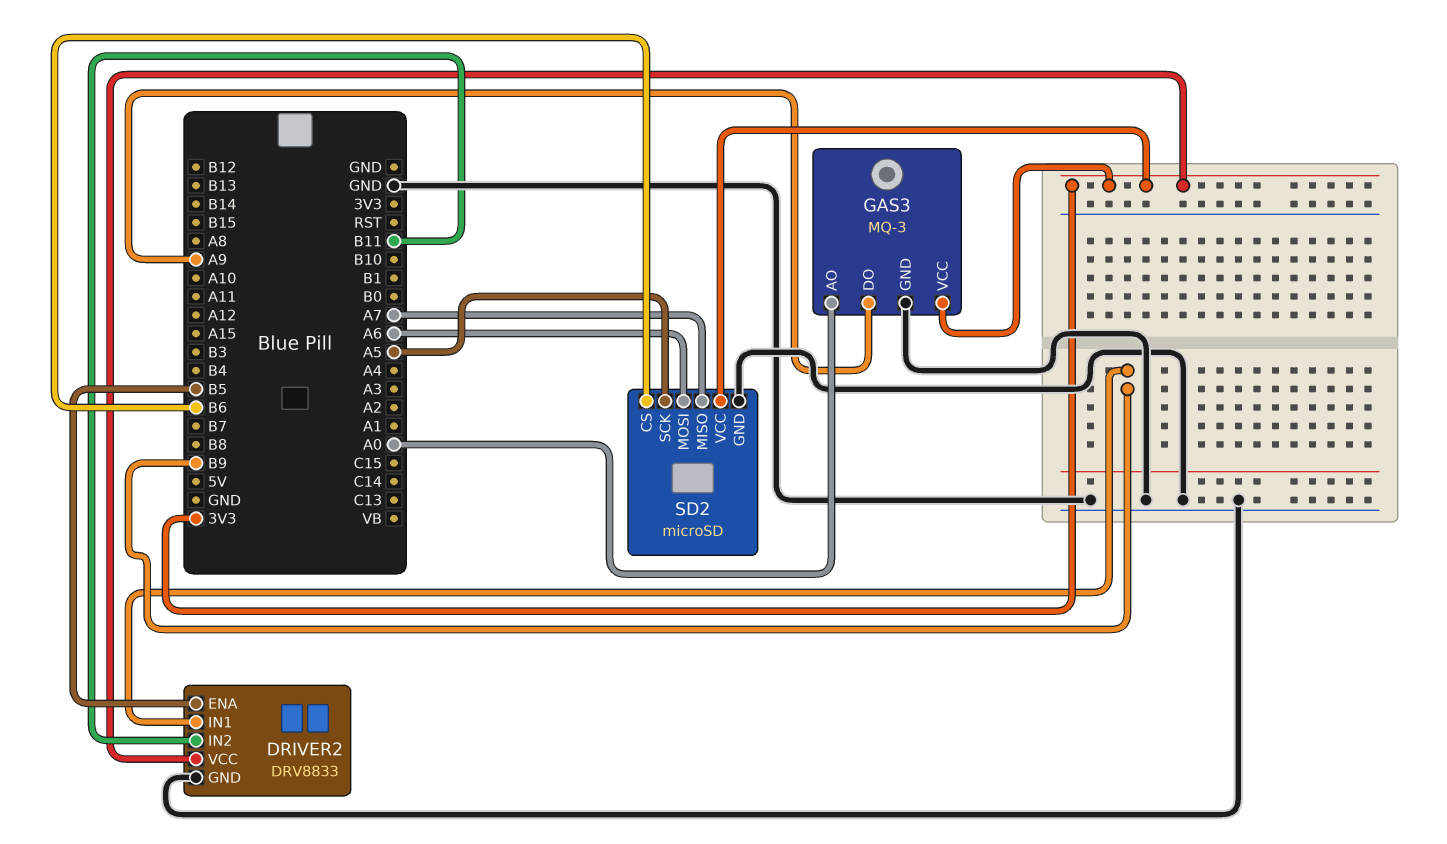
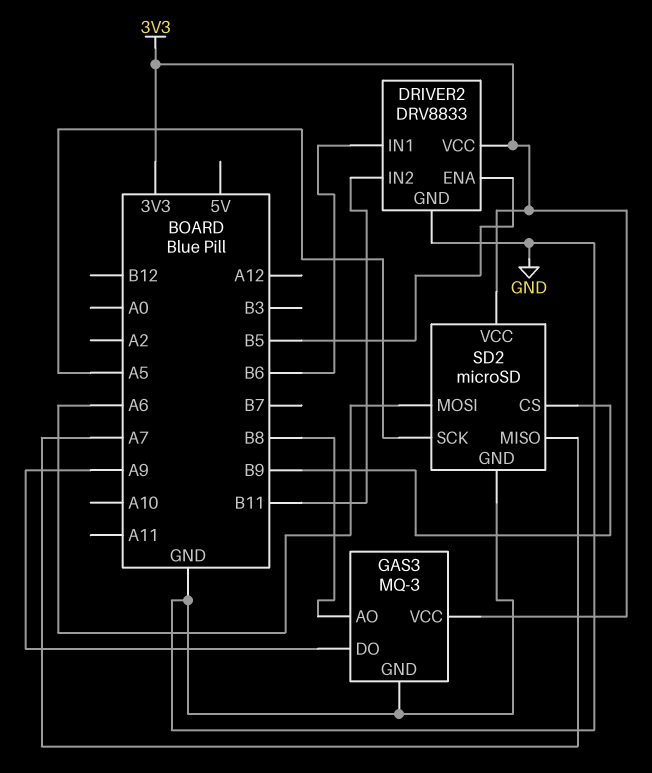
DRIVER2 pin IN1: B9 -> B6
GAS3 pin AO: A0 -> B8
SD2 pin CS: B6 -> B9

